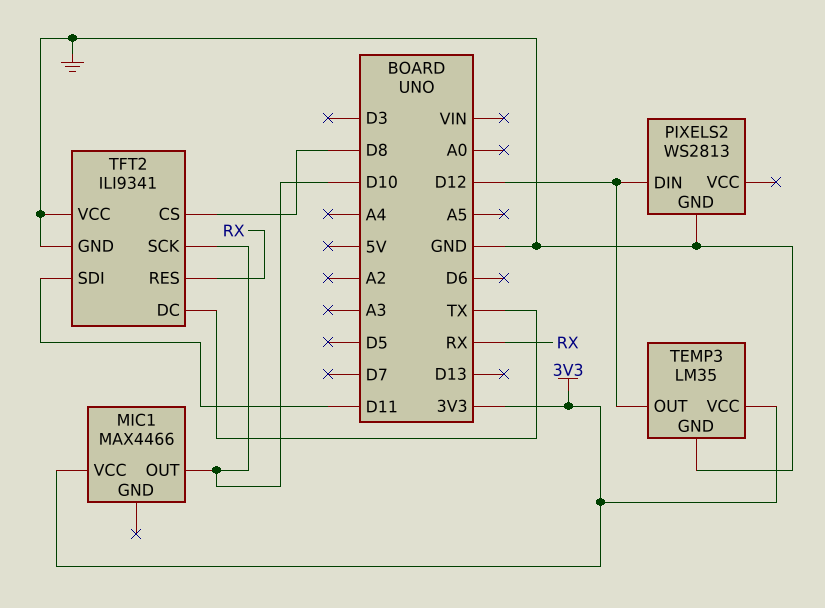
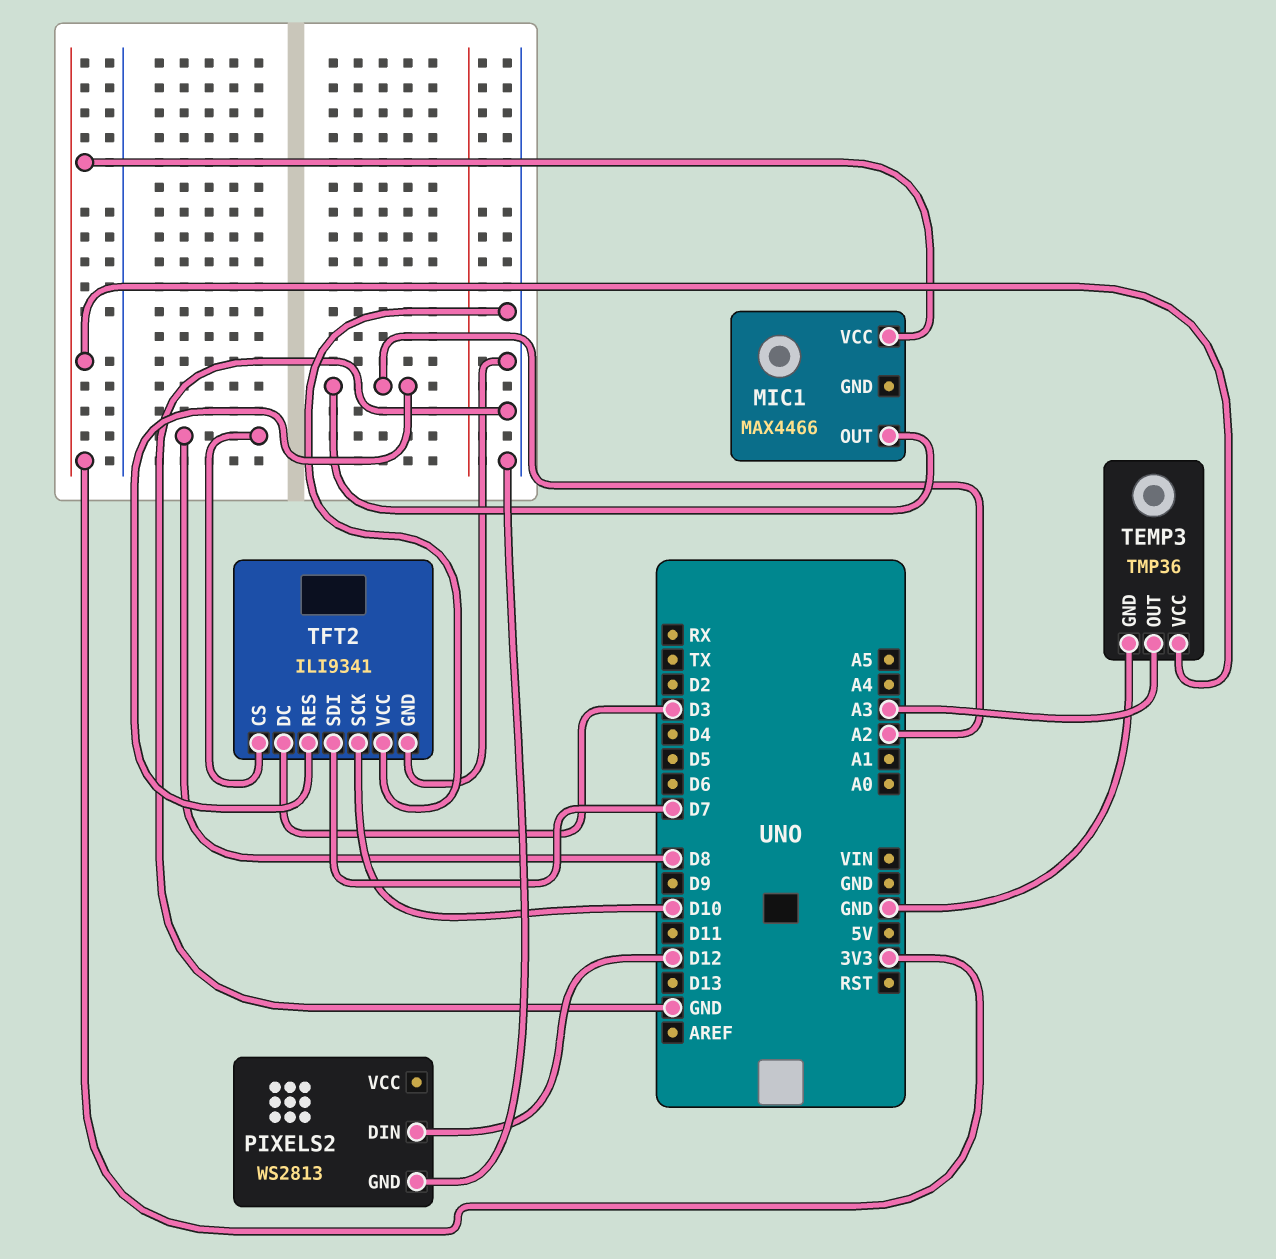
MIC1 pin OUT: D10 -> A2
TEMP3: LM35 -> TMP36
TEMP3 pin OUT: D12 -> A3
TFT2 pin DC: TX -> D3
TFT2 pin RES: RX -> A2
TFT2 pin SDI: D11 -> D7

